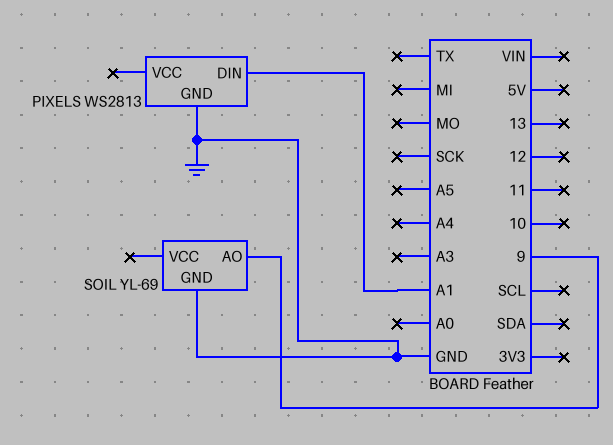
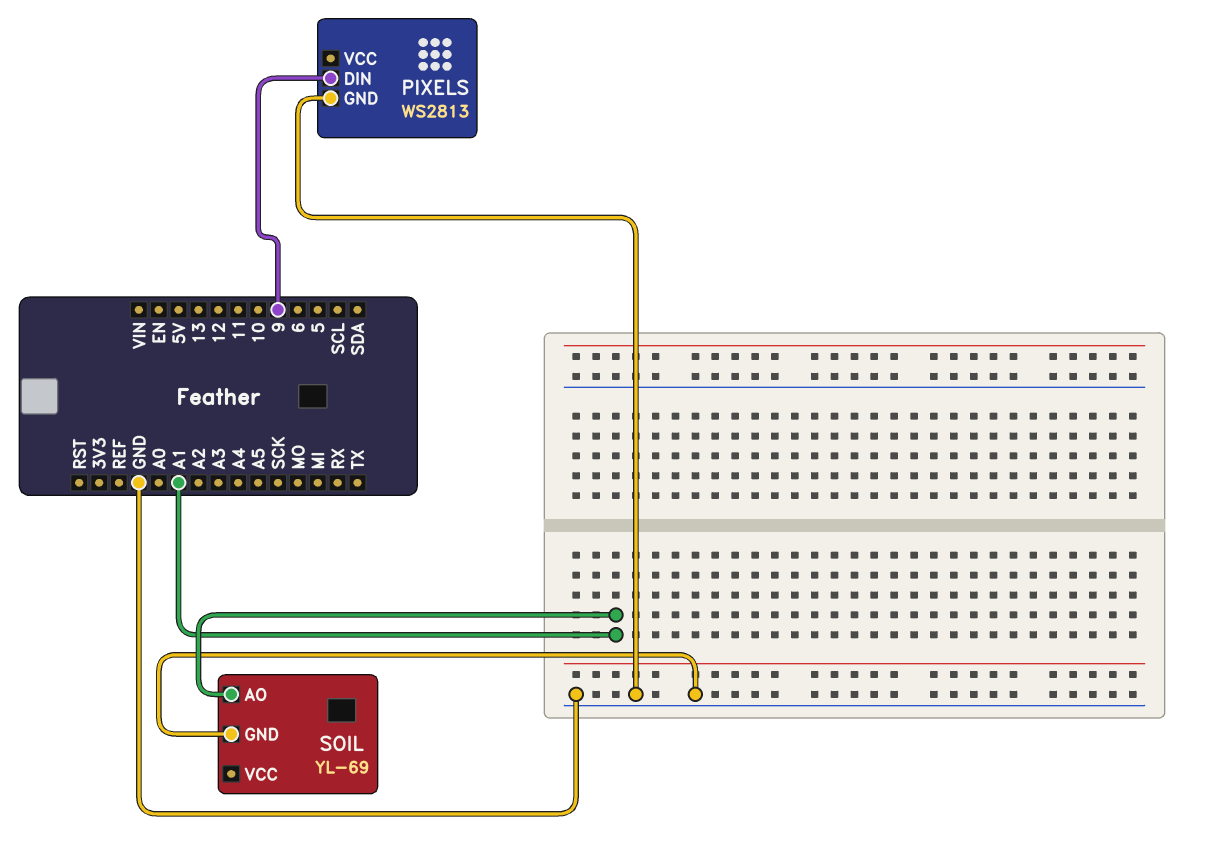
PIXELS pin DIN: A1 -> 9
SOIL pin AO: 9 -> A1

